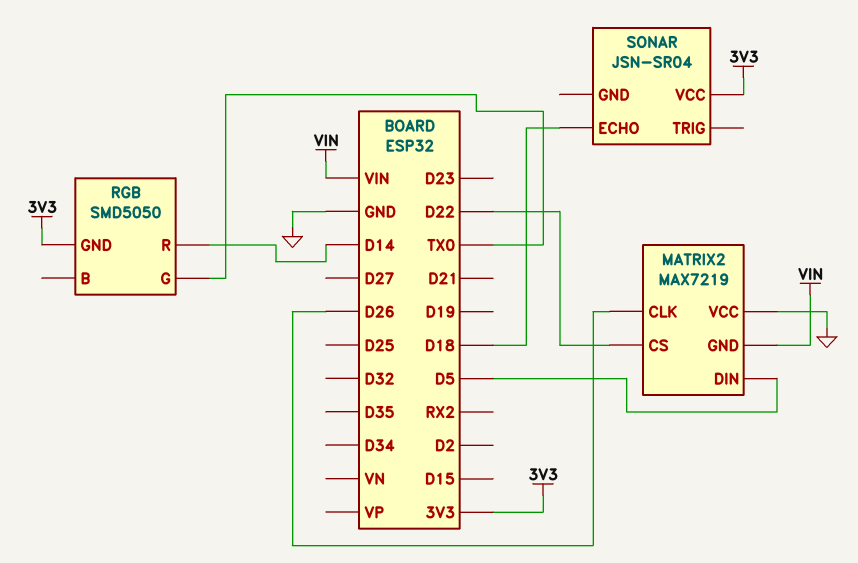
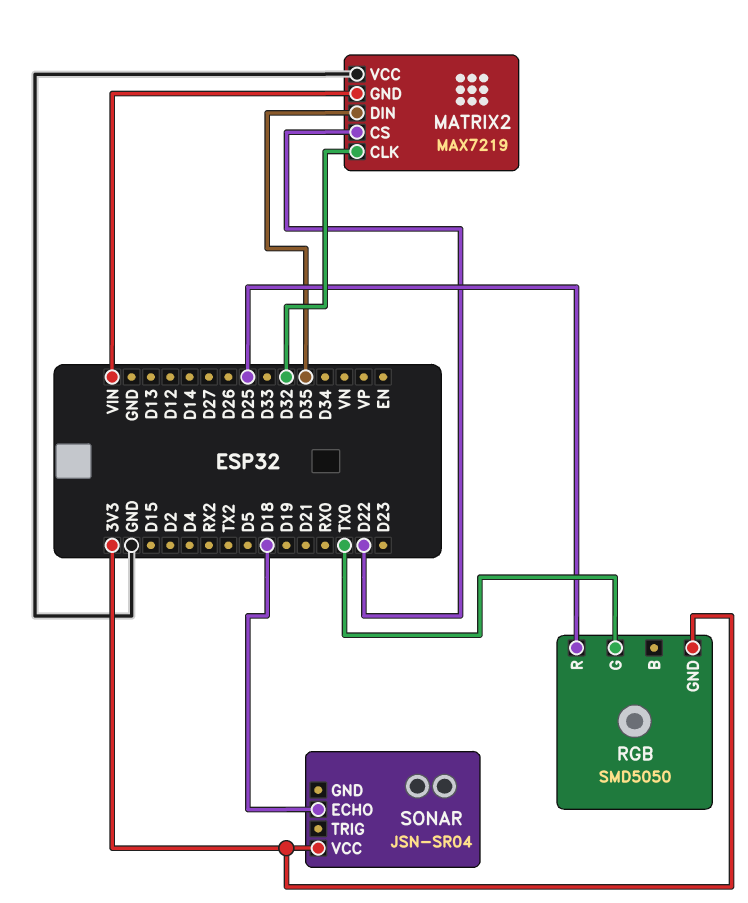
MATRIX2 pin CLK: D26 -> D32
MATRIX2 pin DIN: D5 -> D35
RGB pin R: D14 -> D25

